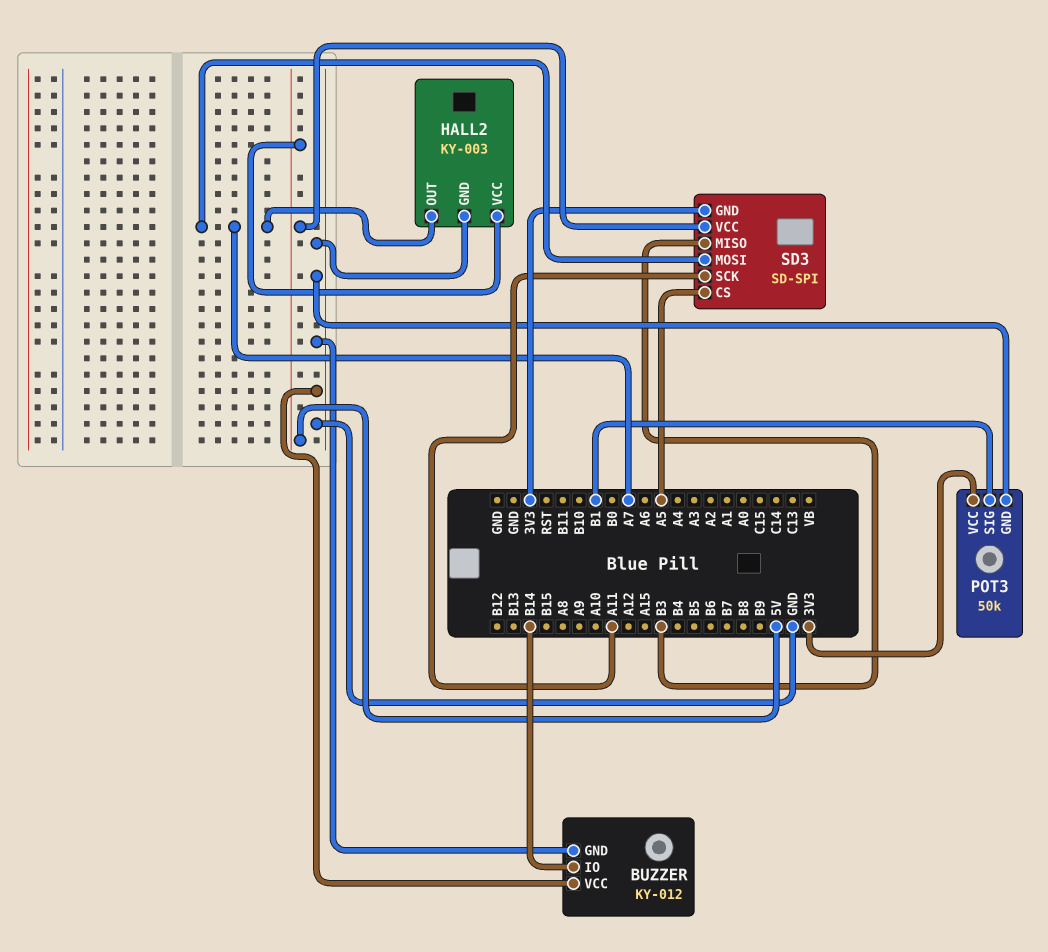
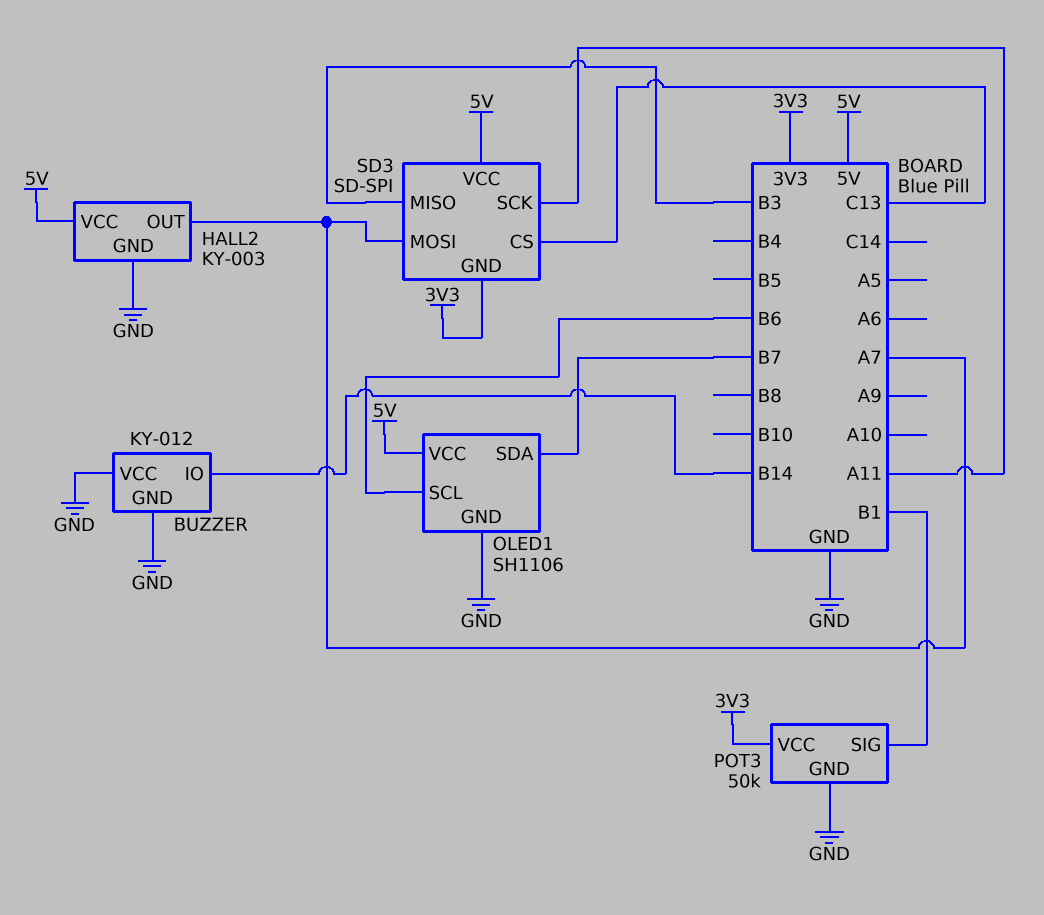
OLED1: none -> SH1106
OLED1 pin GND: none -> GND
OLED1 pin SCL: none -> B6
OLED1 pin SDA: none -> B7
OLED1 pin VCC: none -> 5V
SD3 pin CS: A5 -> C13

